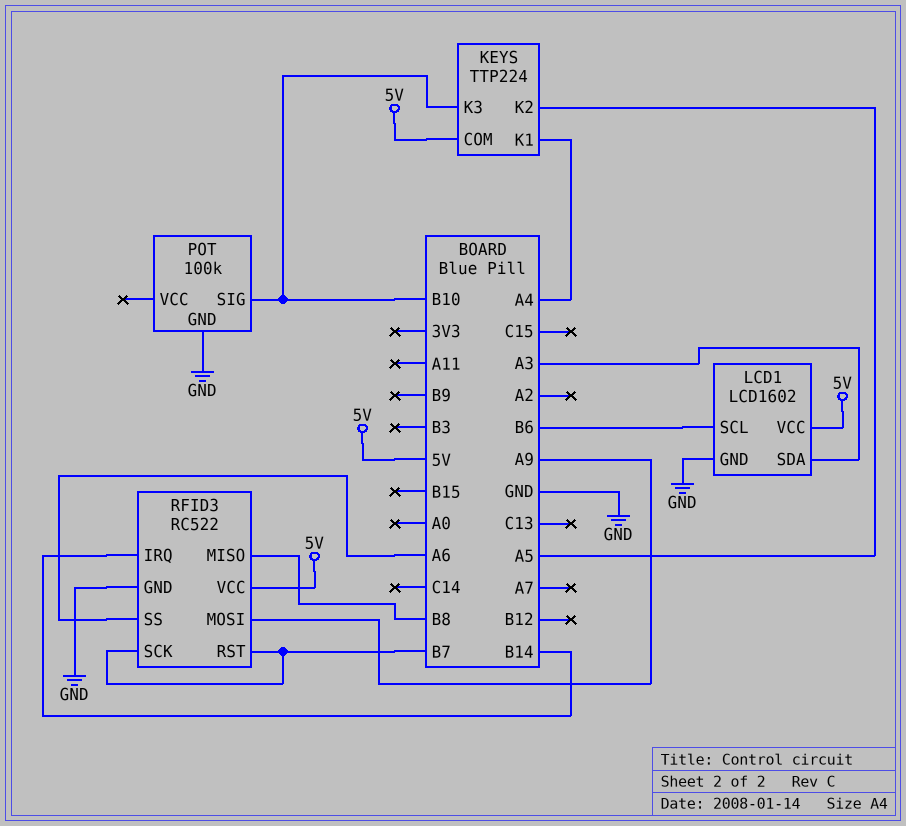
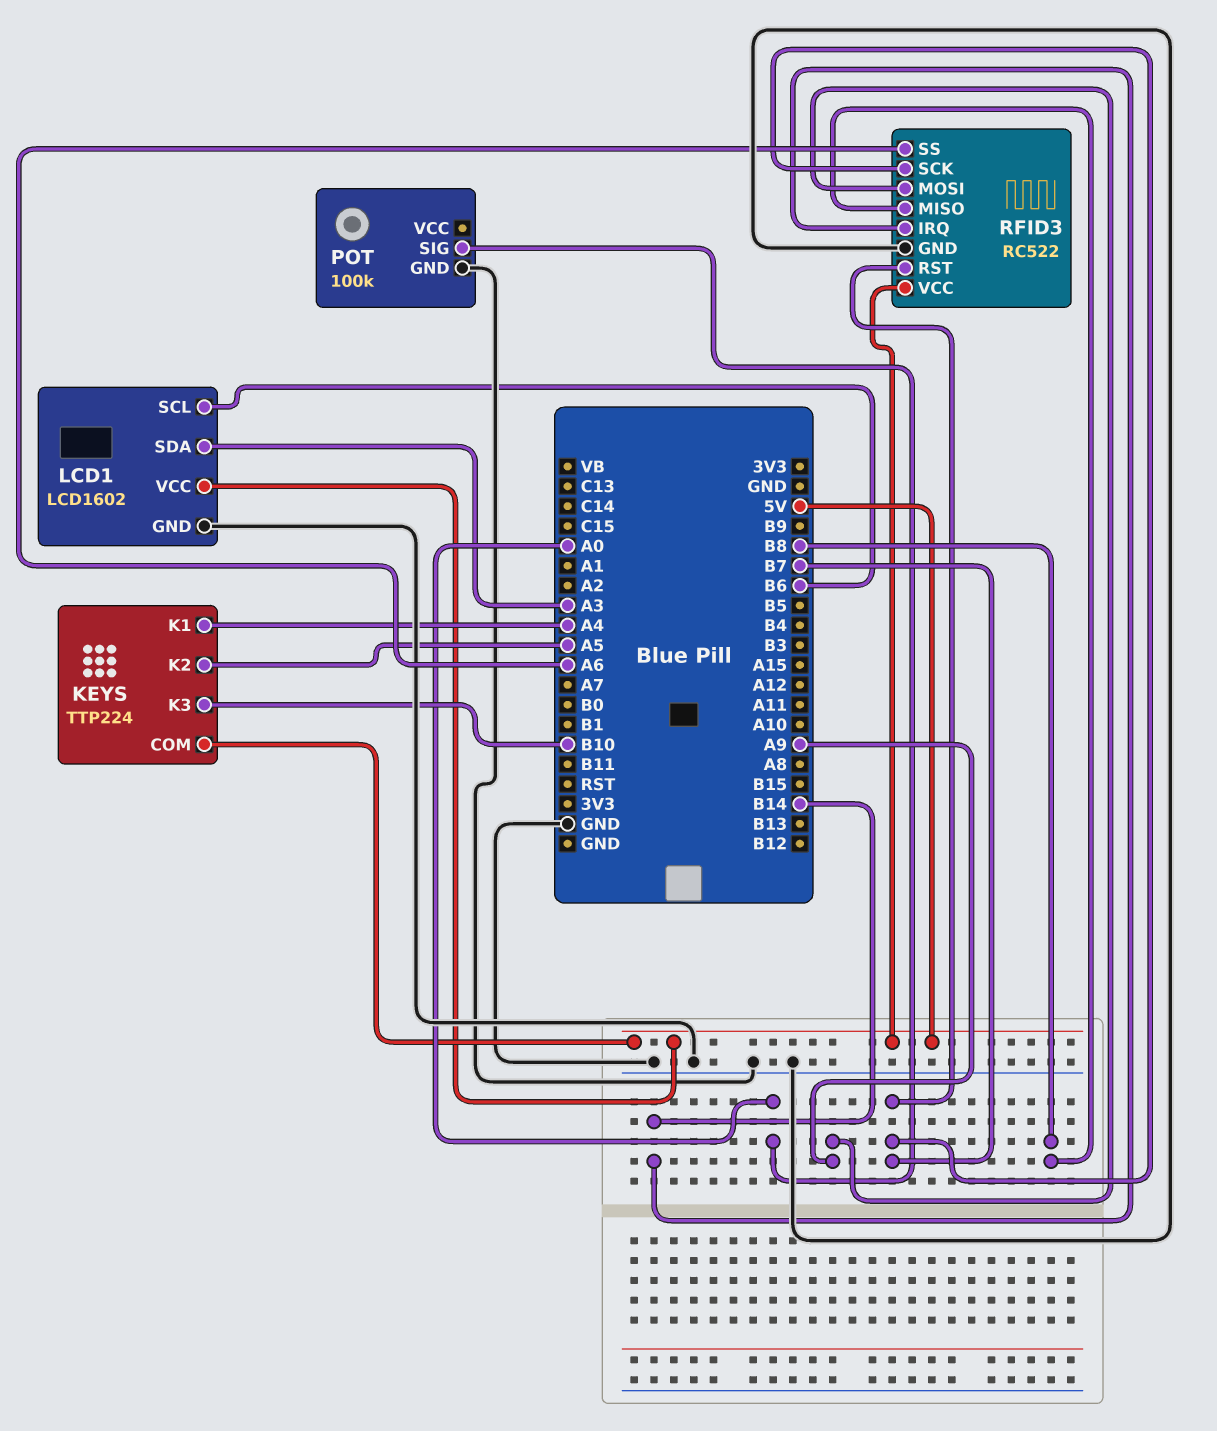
POT pin SIG: B10 -> A0

